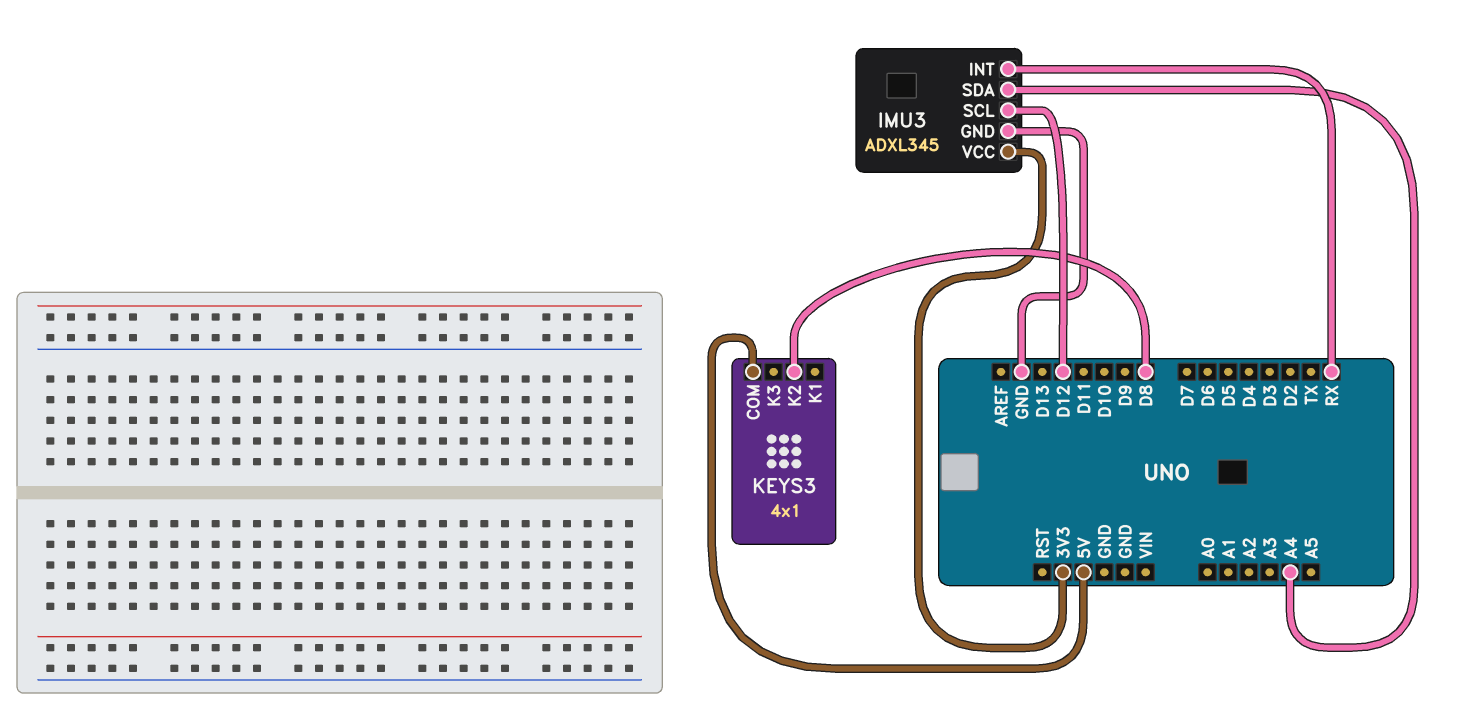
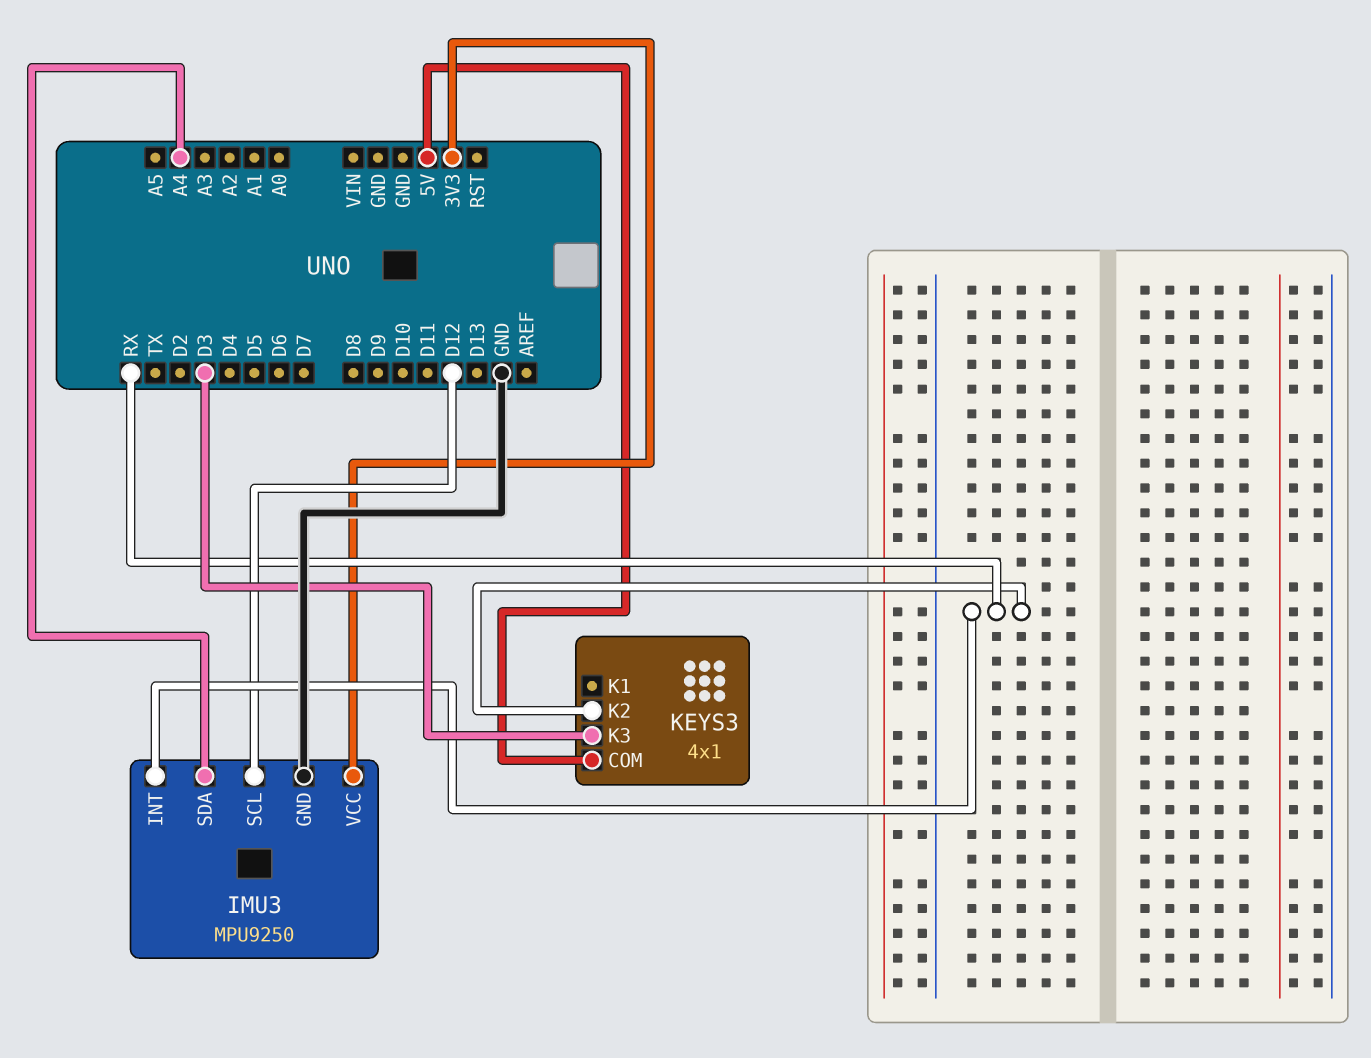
IMU3: ADXL345 -> MPU9250
KEYS3 pin K2: D8 -> RX
KEYS3 pin K3: none -> D3

